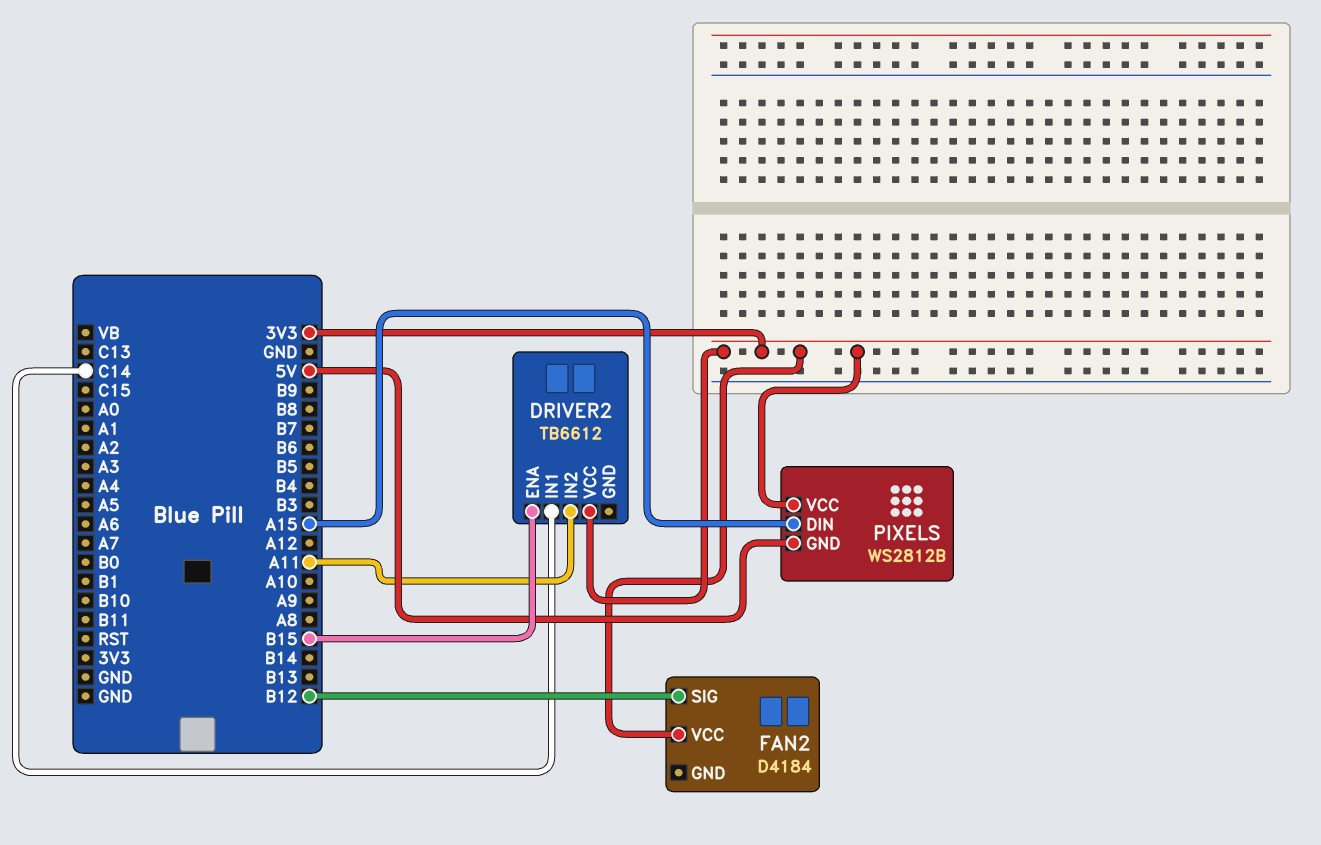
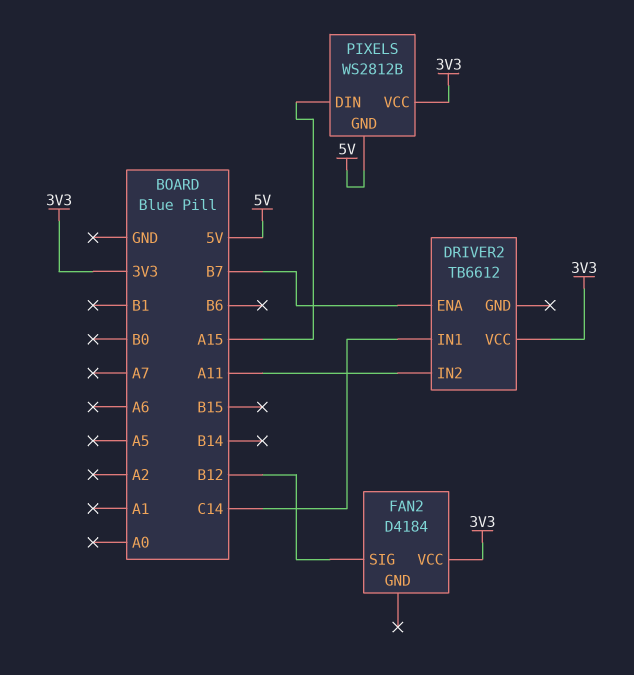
DRIVER2 pin ENA: B15 -> B7

